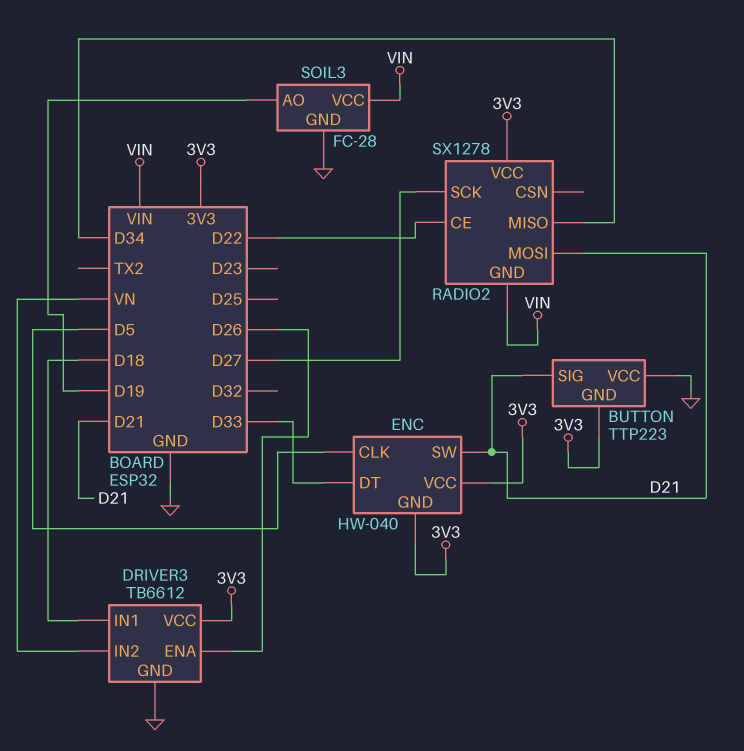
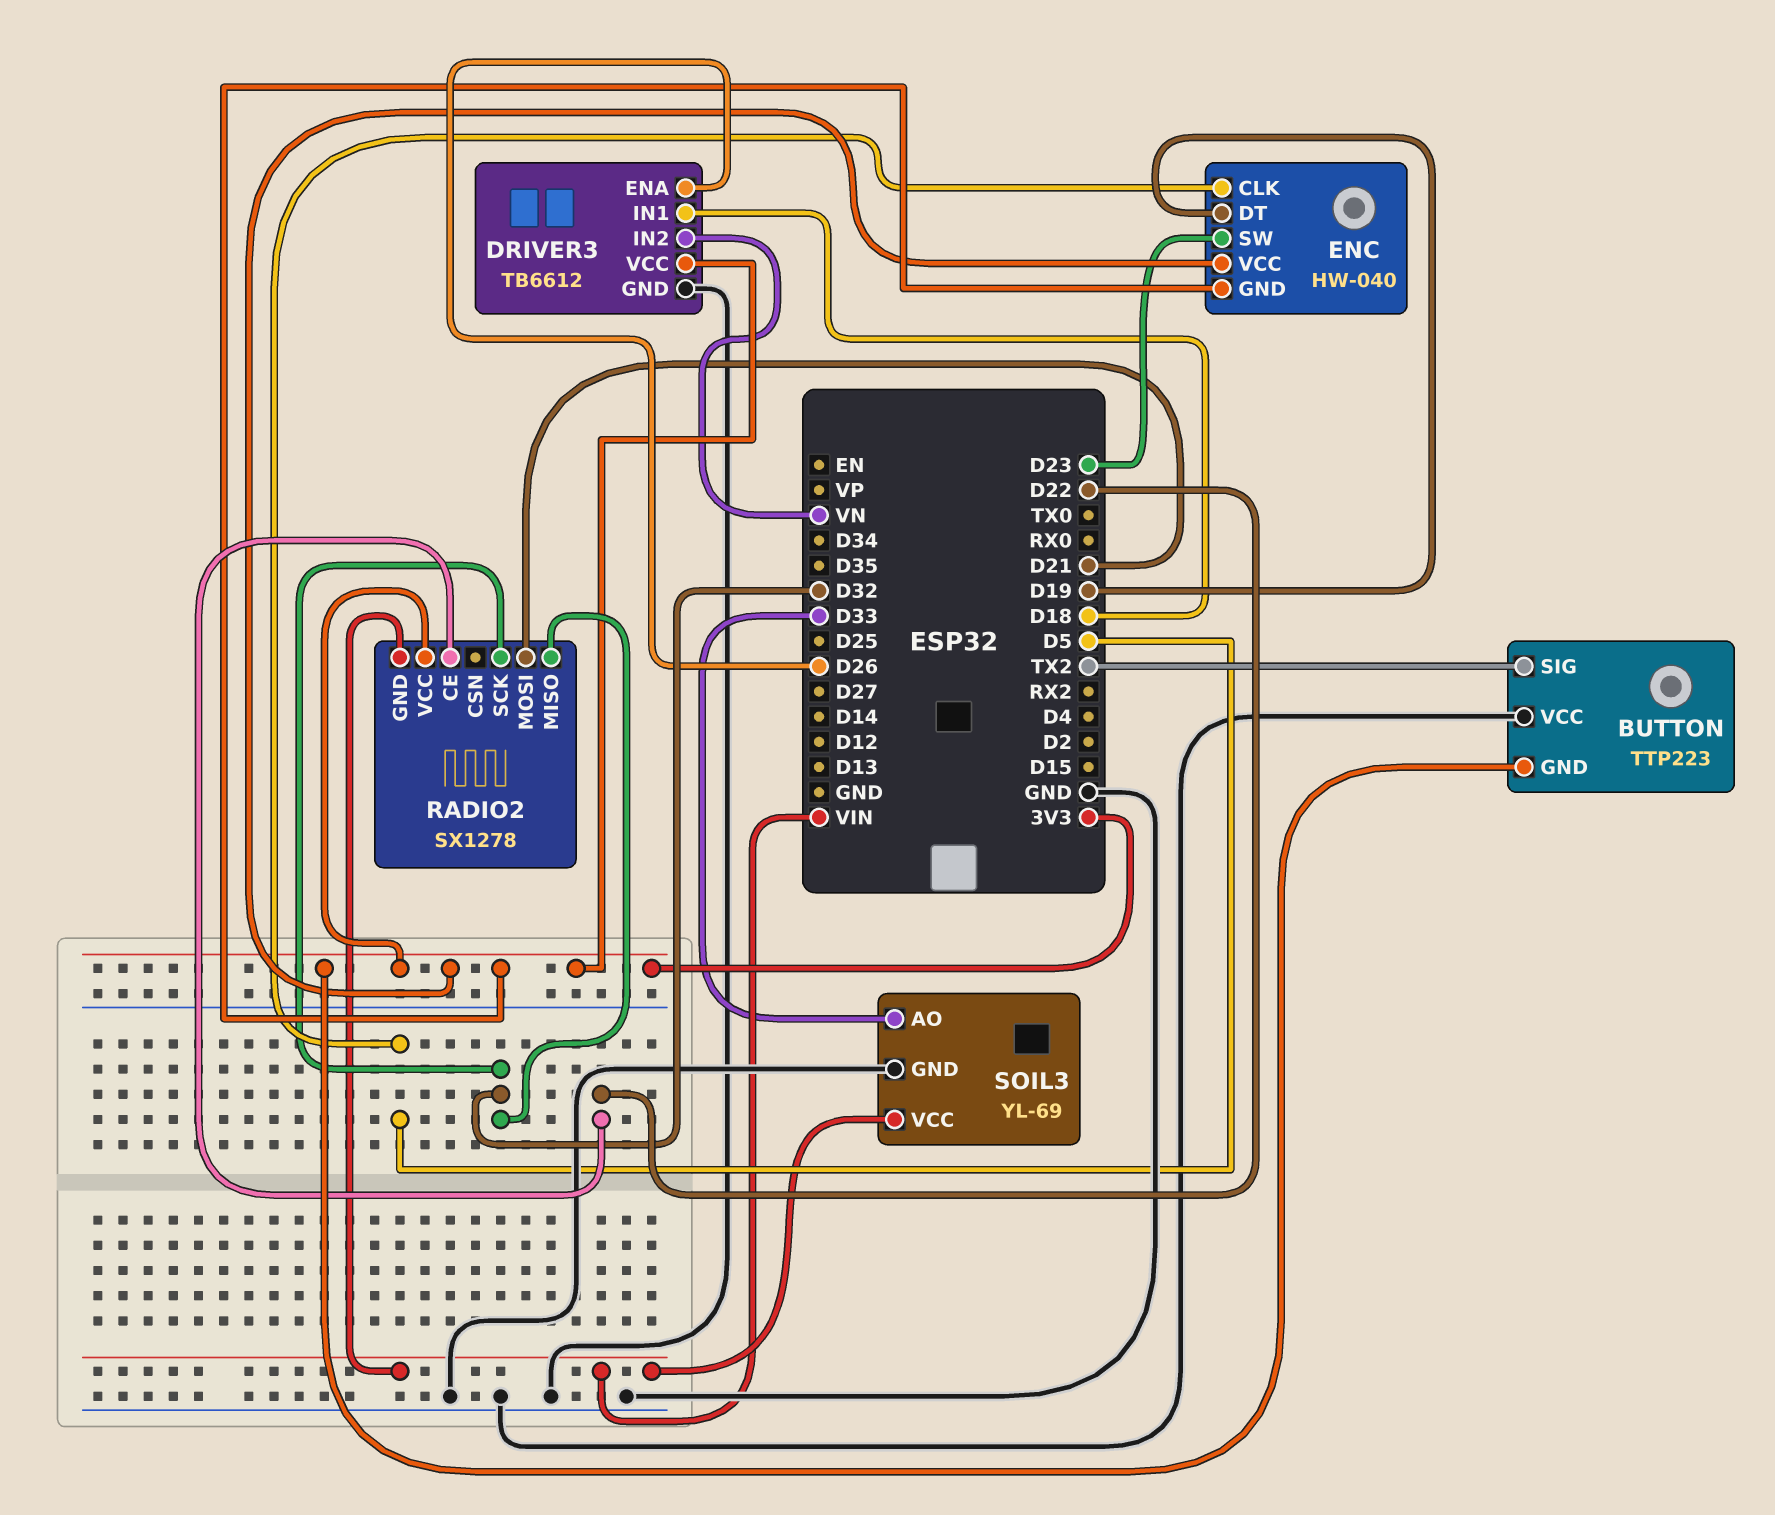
BUTTON pin SIG: D21 -> TX2
ENC pin DT: D33 -> D19
ENC pin SW: D21 -> D23
RADIO2 pin MISO: D34 -> D32
RADIO2 pin SCK: D27 -> D32
SOIL3: FC-28 -> YL-69
SOIL3 pin AO: D19 -> D33

